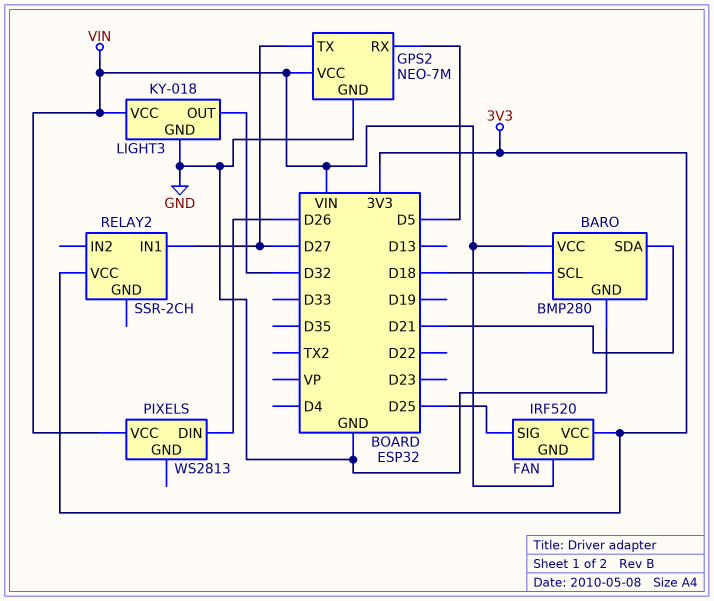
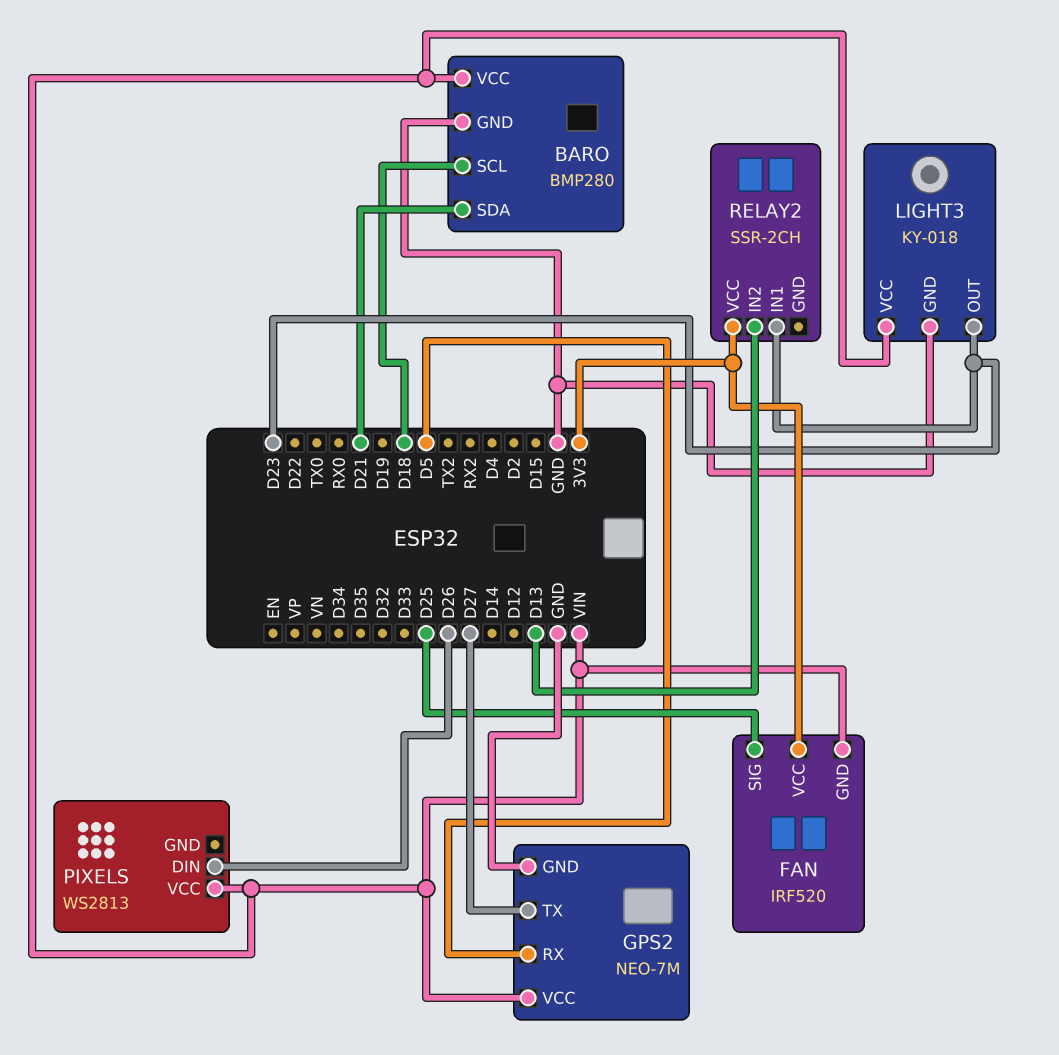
LIGHT3 pin OUT: D32 -> D23
RELAY2 pin IN1: D27 -> D23
RELAY2 pin IN2: none -> D13

